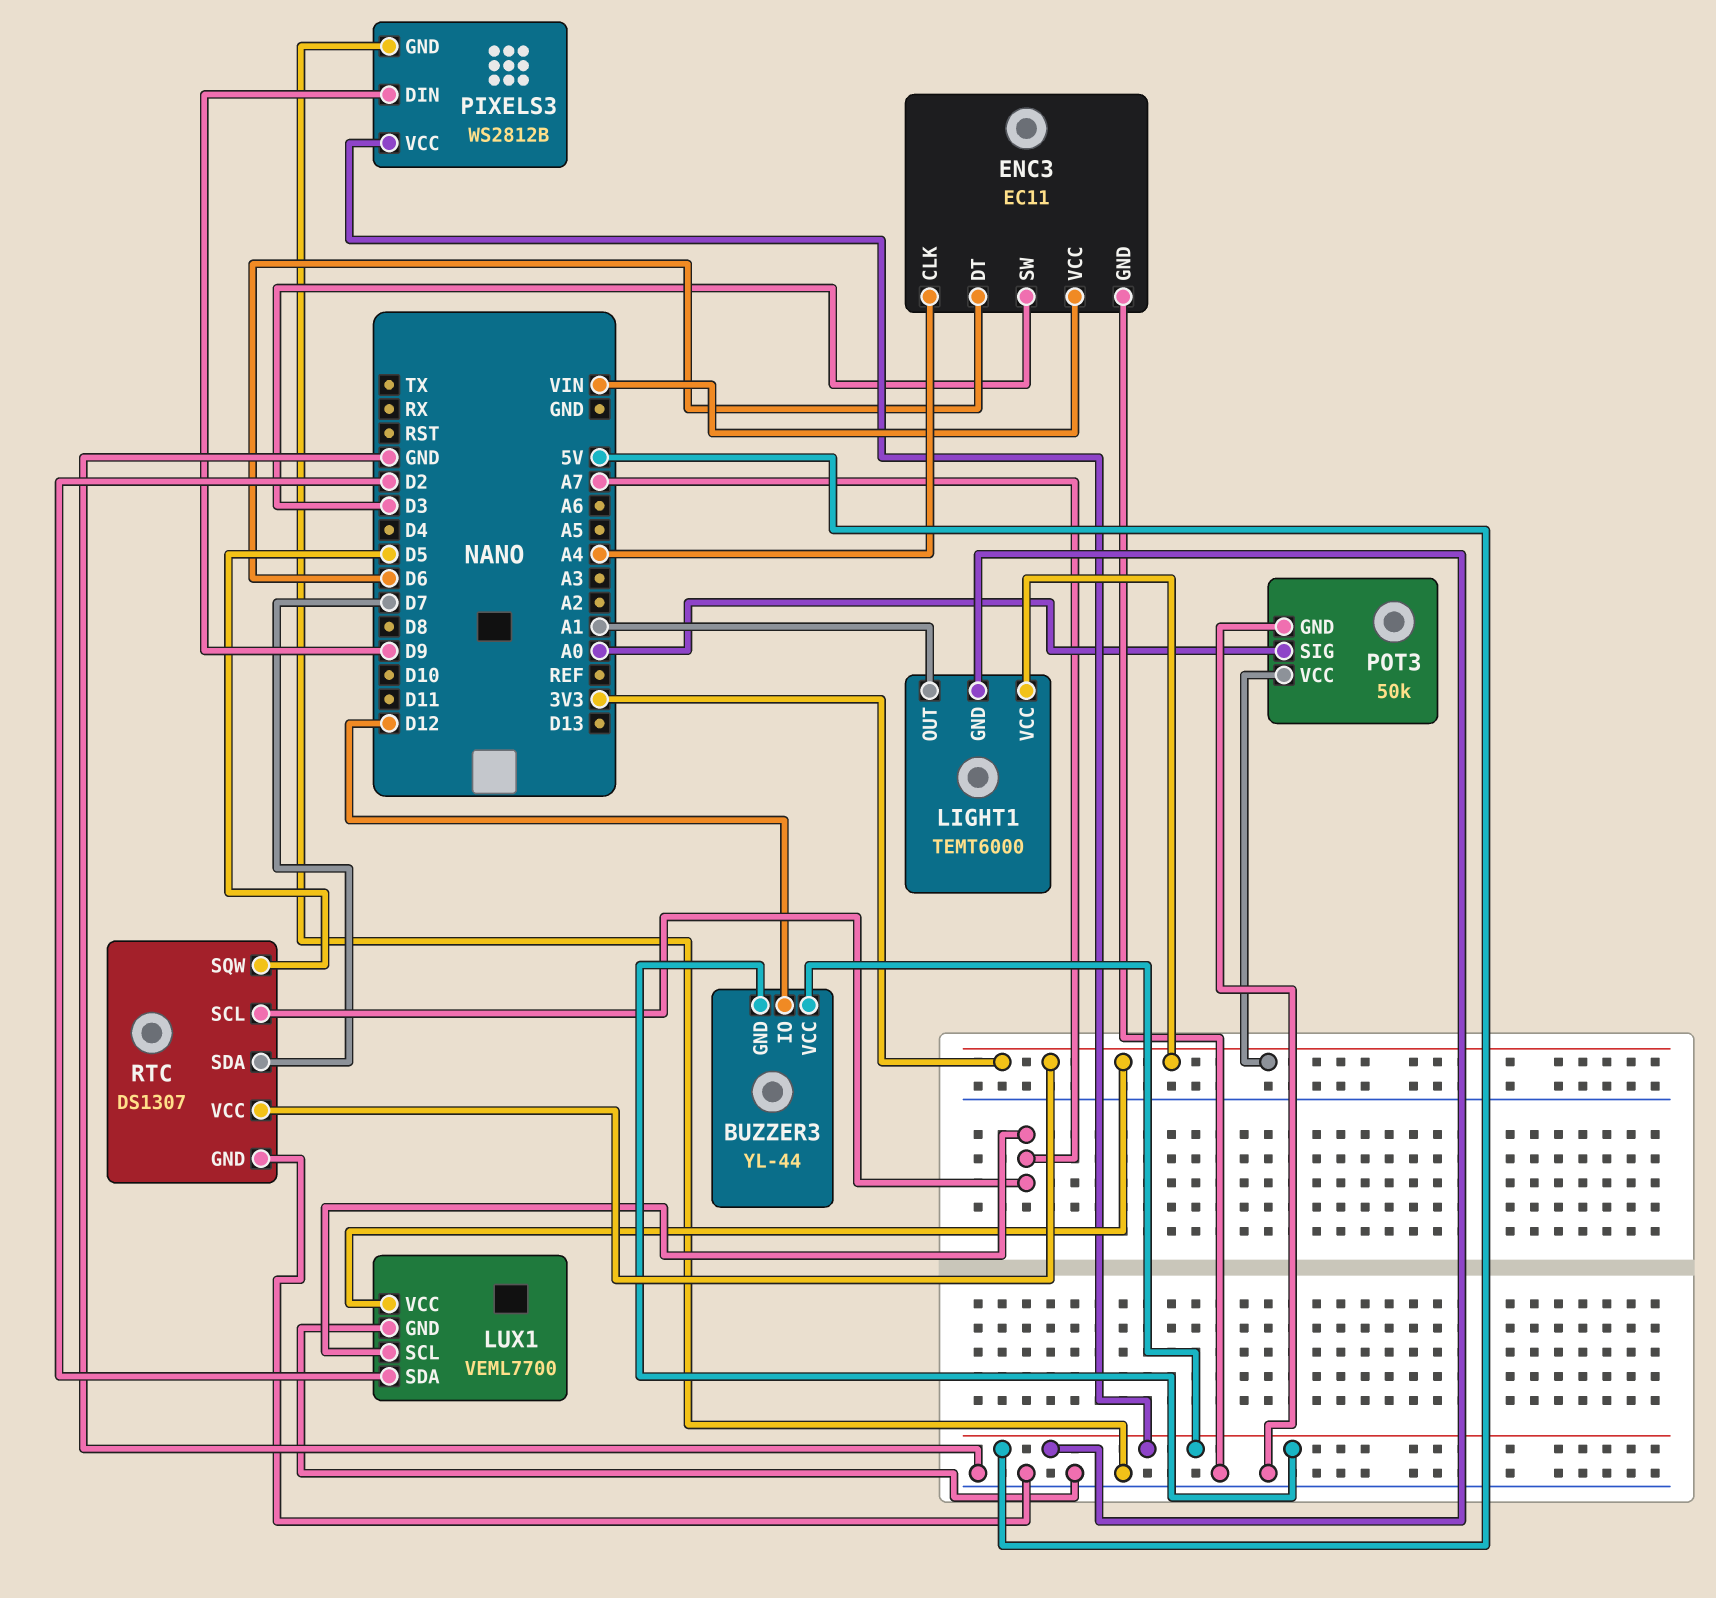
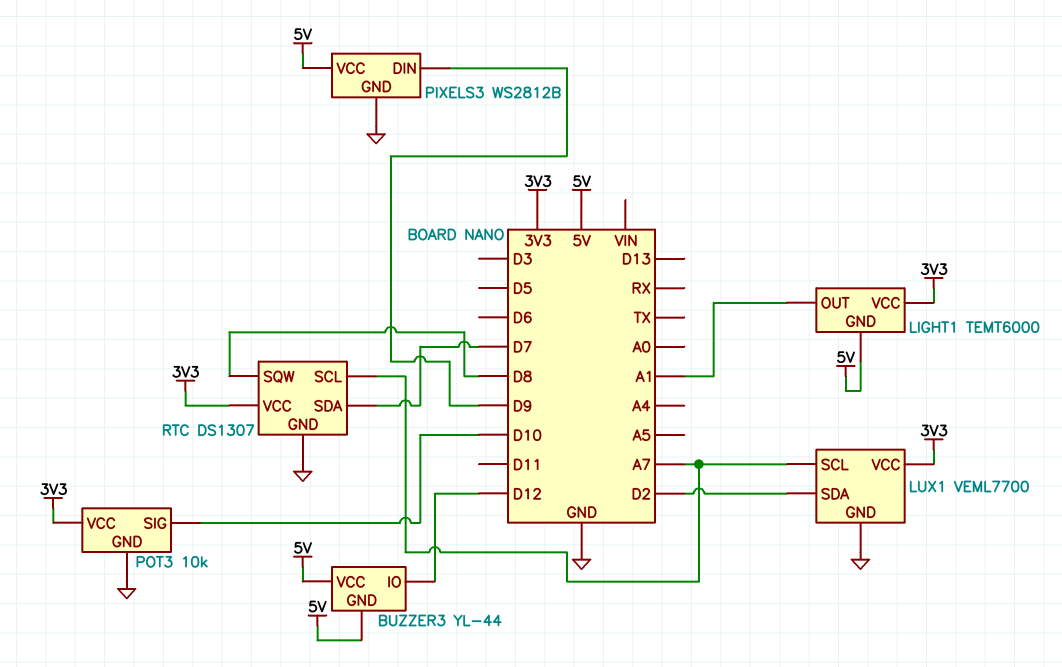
ENC3: EC11 -> none
ENC3 pin CLK: A4 -> none
ENC3 pin DT: D6 -> none
ENC3 pin GND: GND -> none
ENC3 pin SW: D3 -> none
ENC3 pin VCC: VIN -> none
POT3: 50k -> 10k
POT3 pin SIG: A0 -> D10
RTC pin SQW: D5 -> D8

